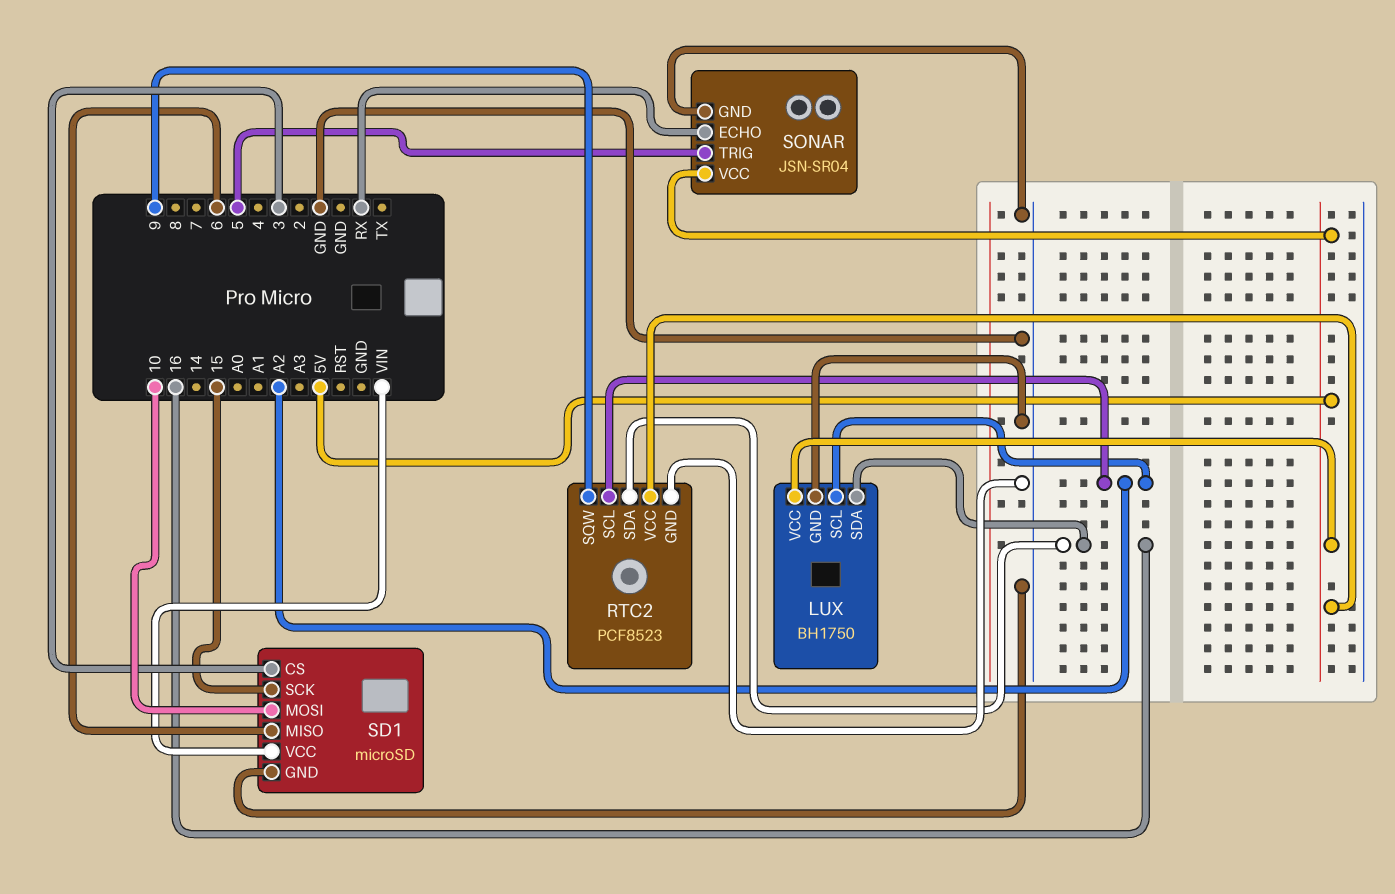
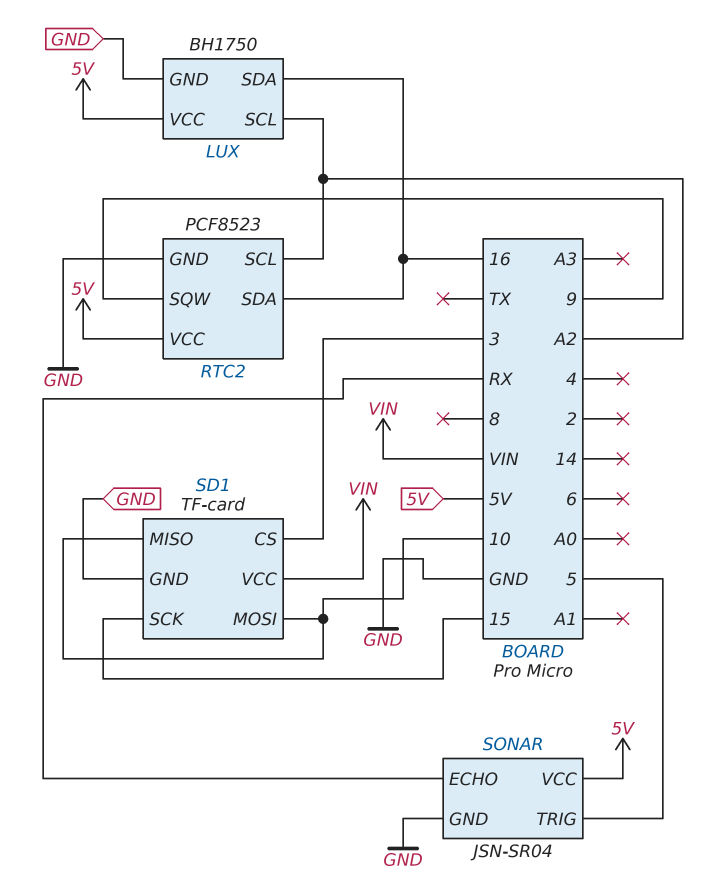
SD1: microSD -> TF-card
SD1 pin MISO: 6 -> 10

